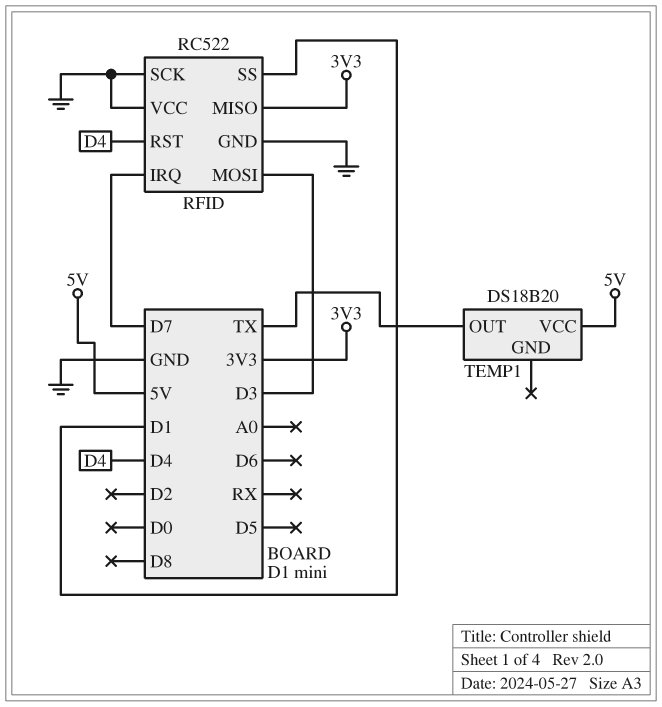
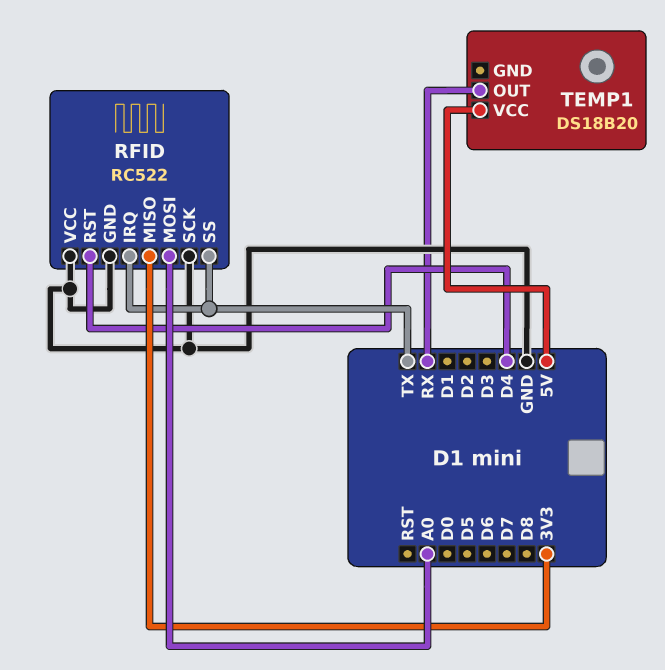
RFID pin IRQ: D7 -> TX
RFID pin MOSI: D3 -> A0
RFID pin SS: D1 -> TX
TEMP1 pin OUT: TX -> RX

